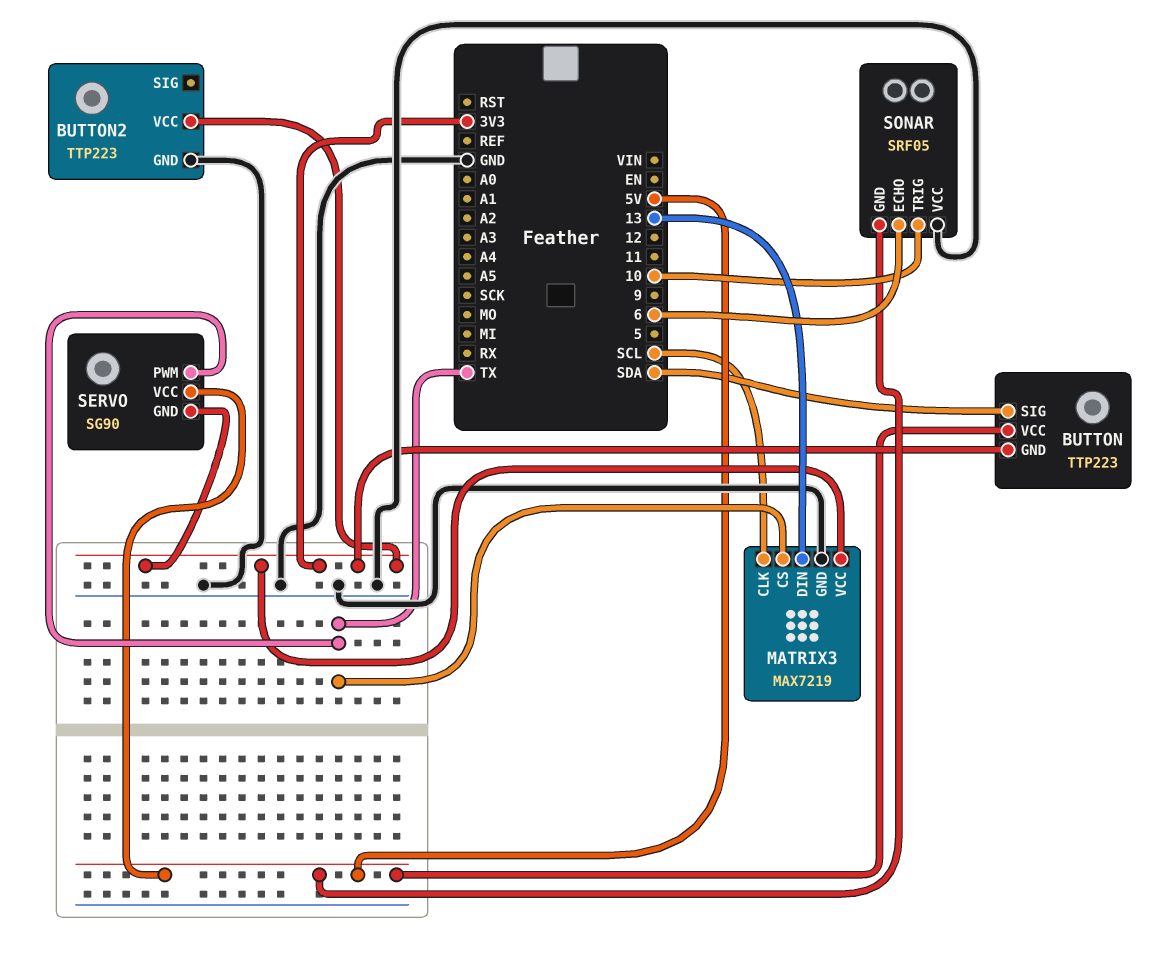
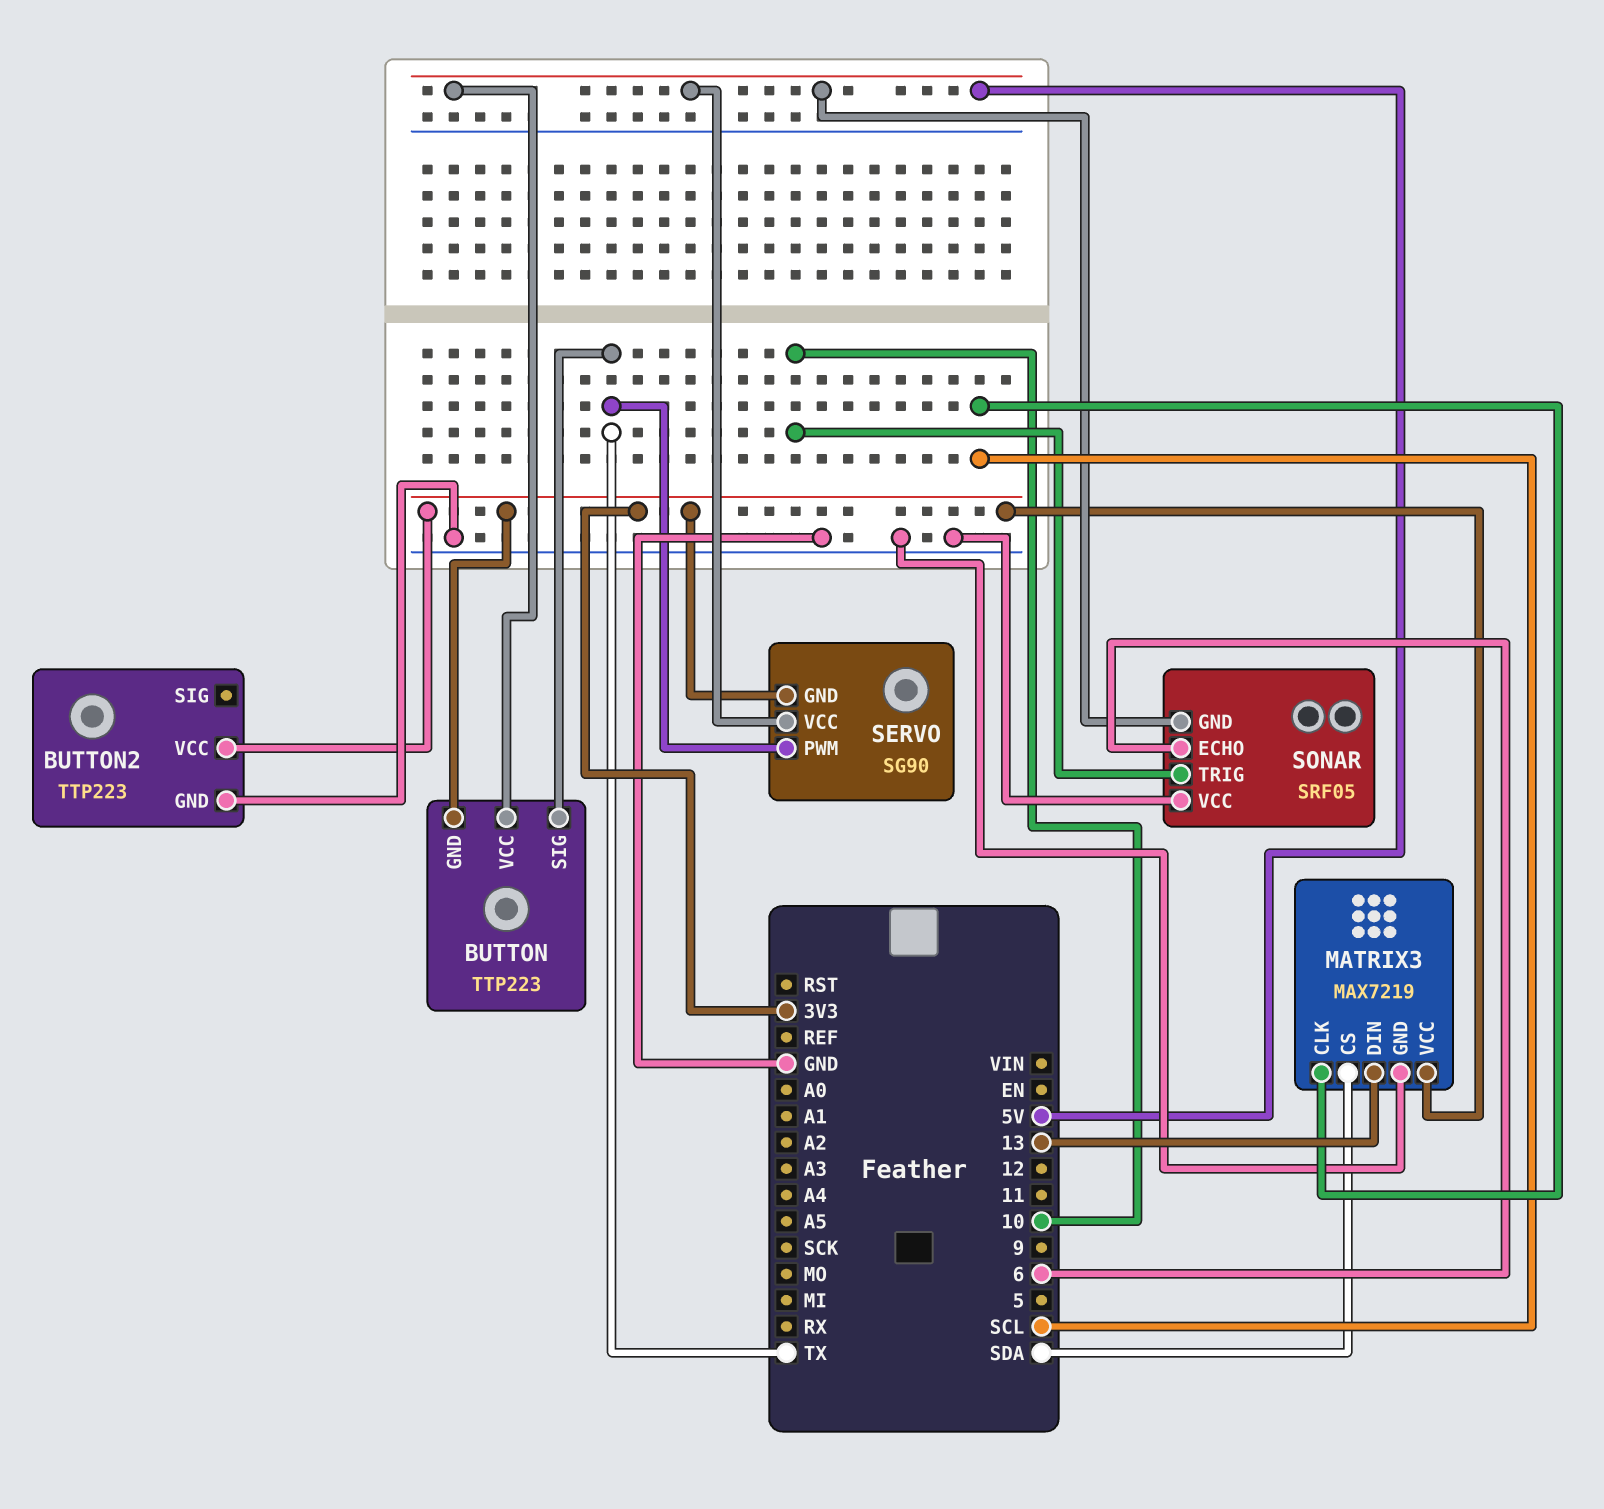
BUTTON pin SIG: SDA -> TX
MATRIX3 pin CS: TX -> SDA

